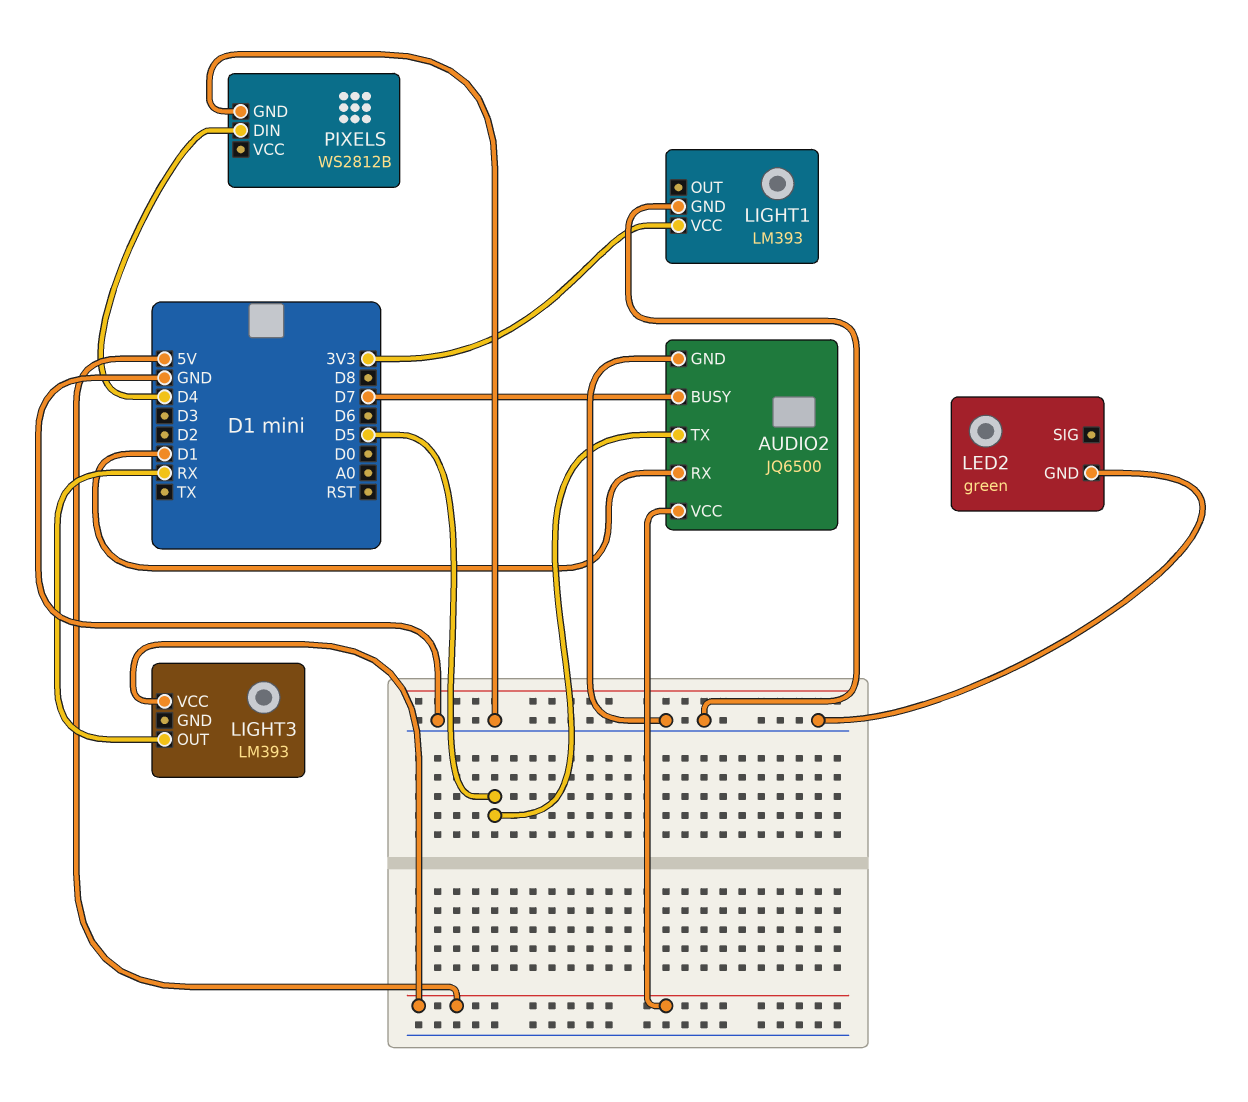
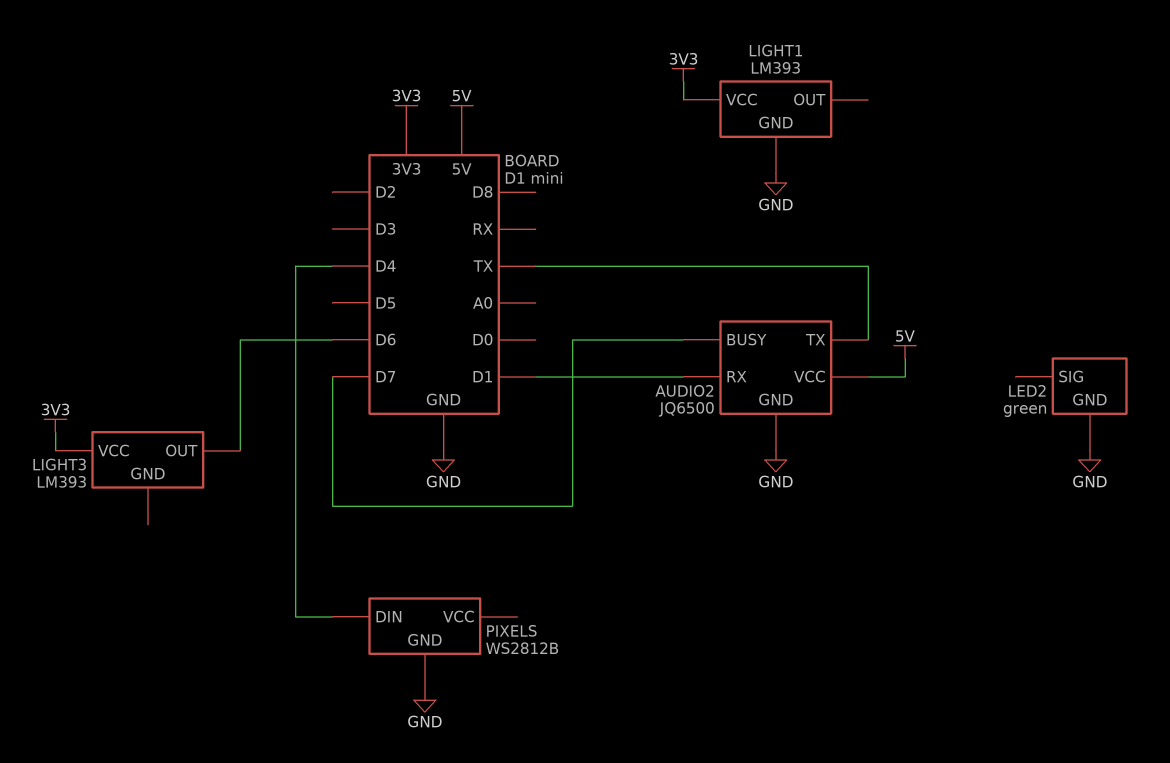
AUDIO2 pin TX: D5 -> TX
LIGHT3 pin OUT: RX -> D6
LIGHT3 pin VCC: 5V -> 3V3

